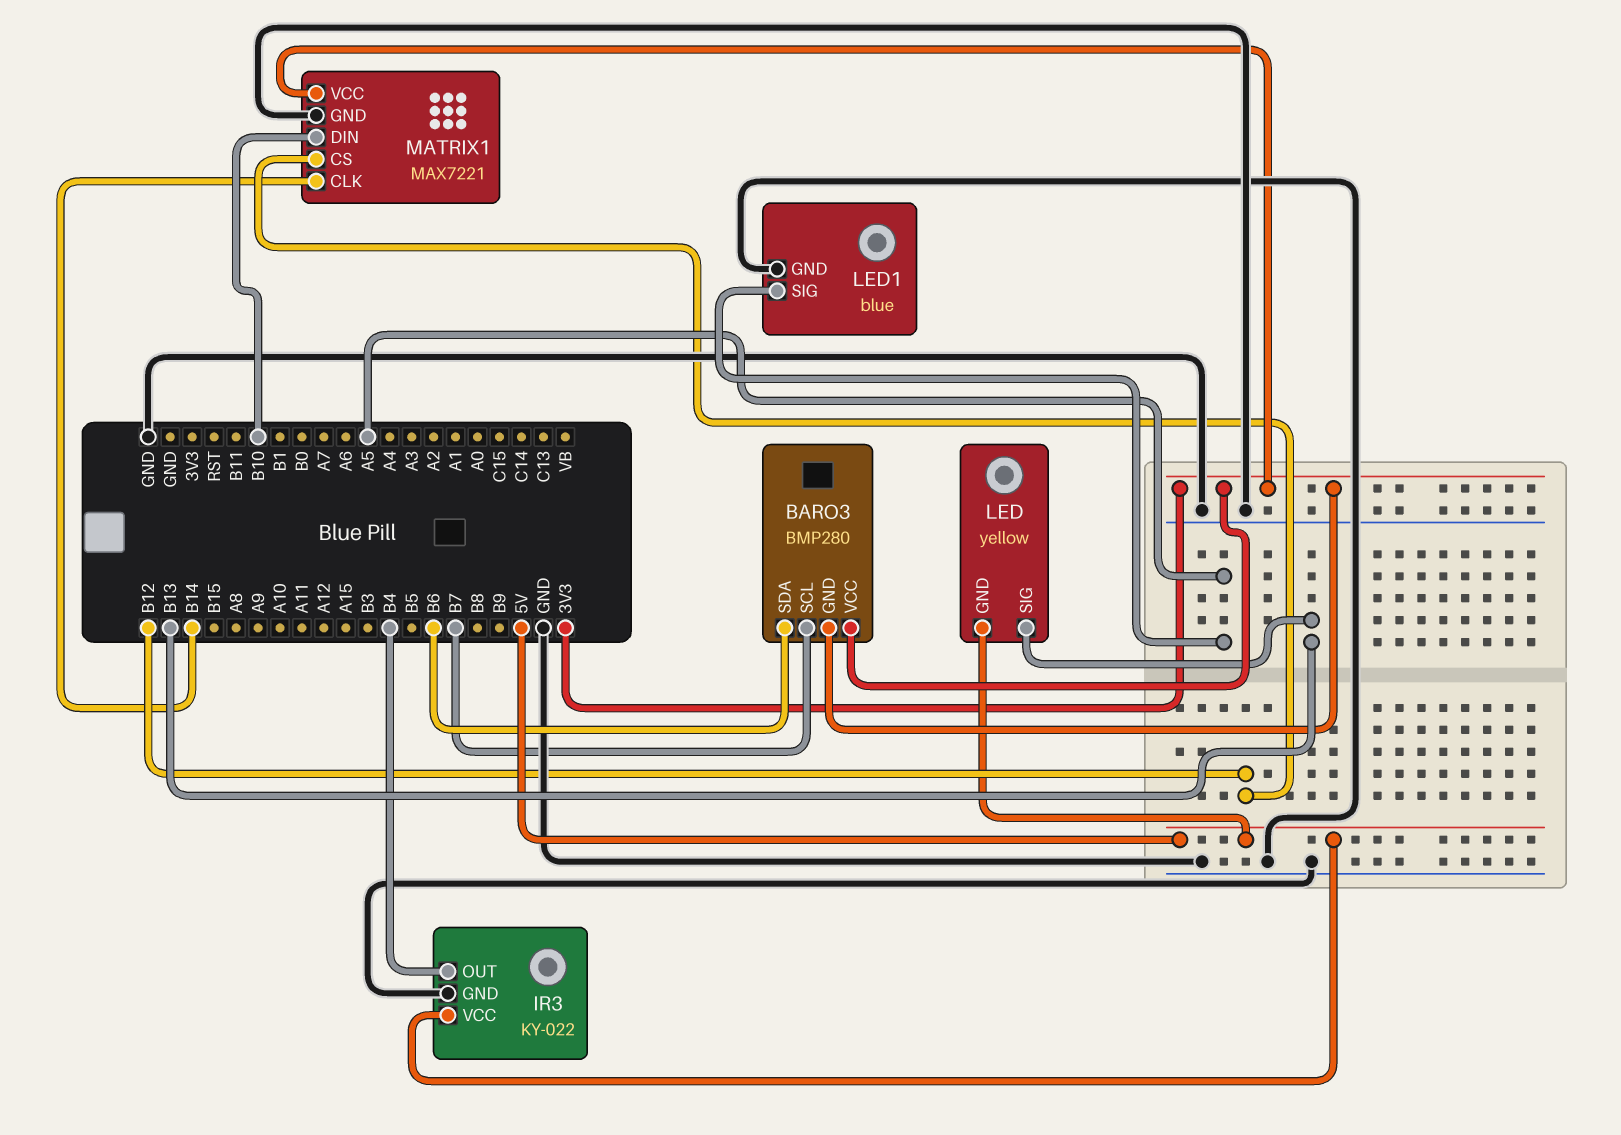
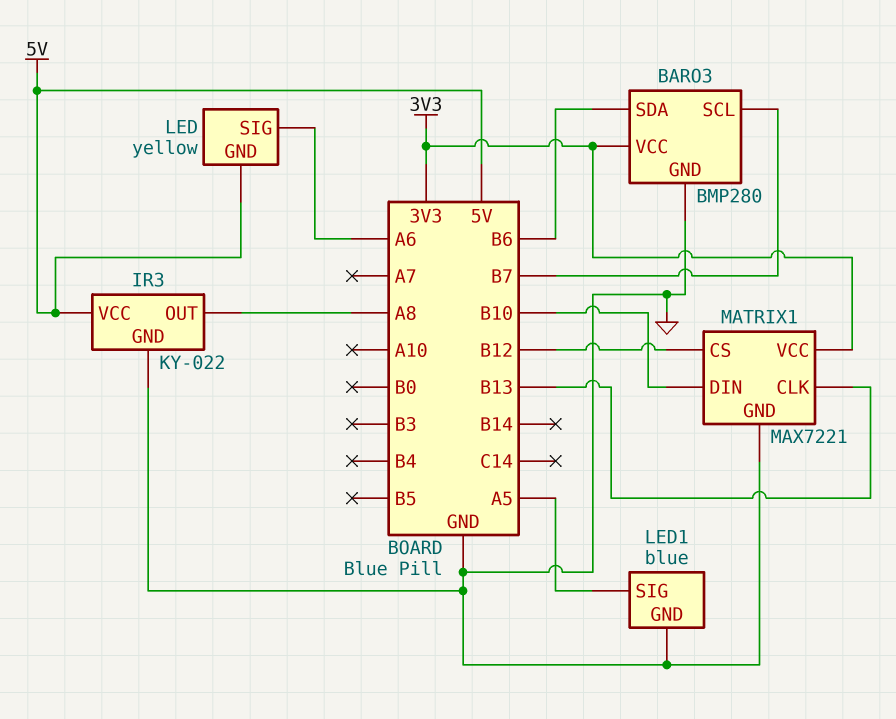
BARO3 pin GND: 3V3 -> GND
IR3 pin OUT: B4 -> A8
LED pin SIG: B13 -> A6
MATRIX1 pin CLK: B14 -> B13

